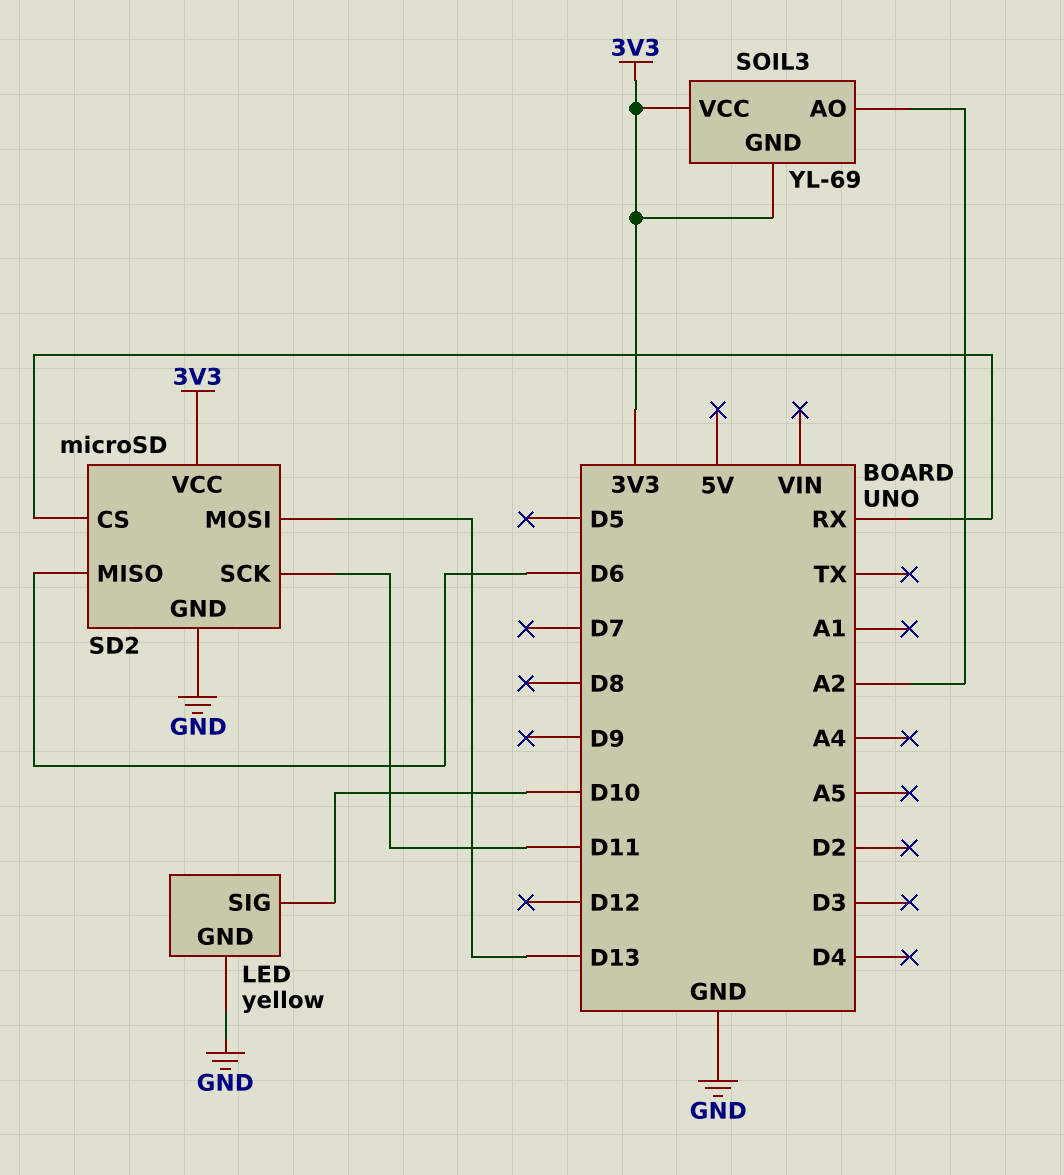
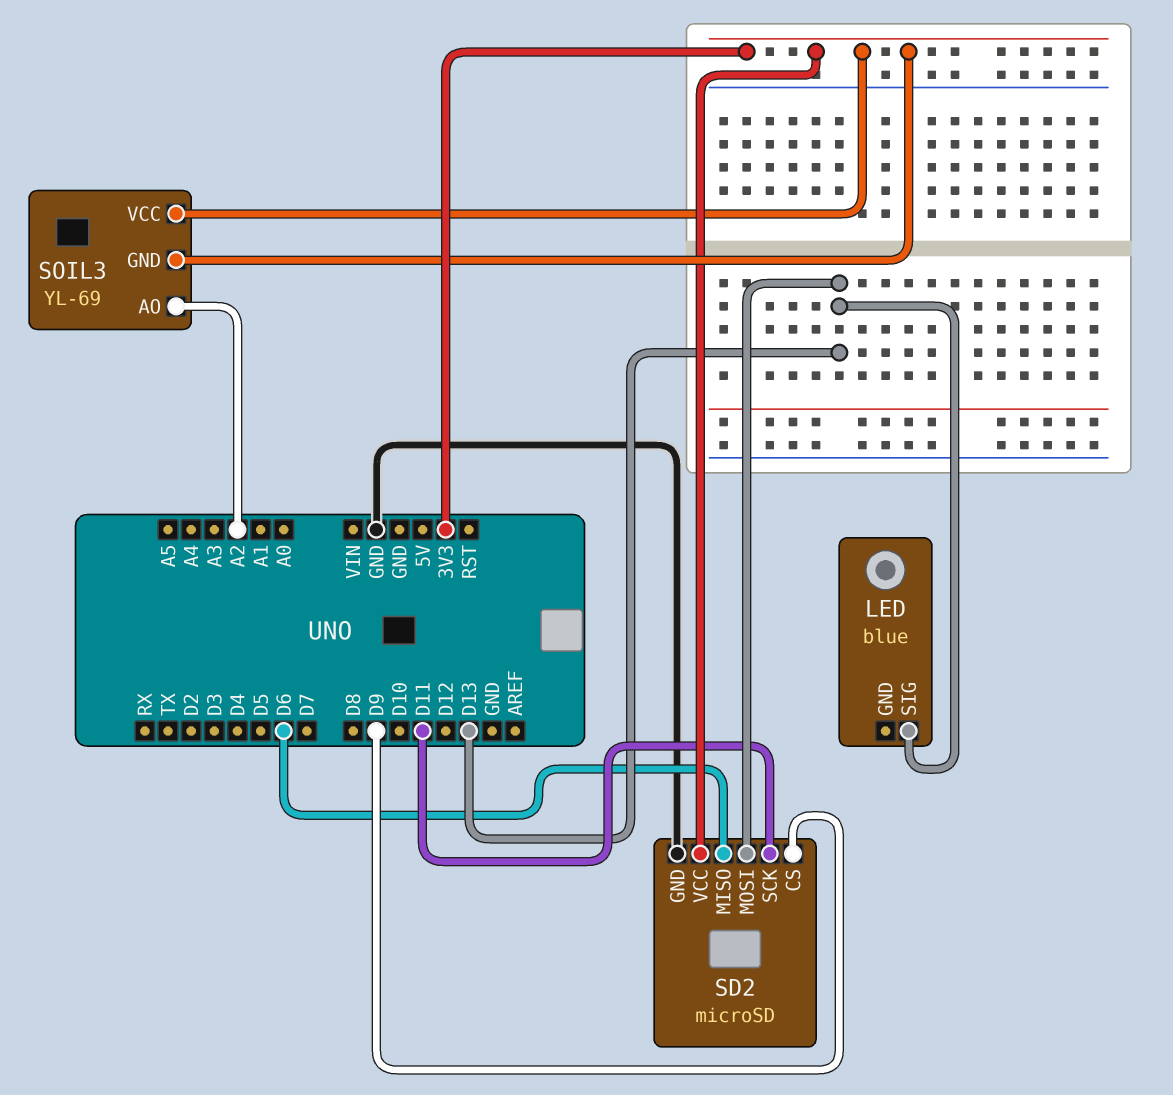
LED: yellow -> blue
LED pin GND: GND -> none
LED pin SIG: D10 -> D13
SD2 pin CS: RX -> D9

